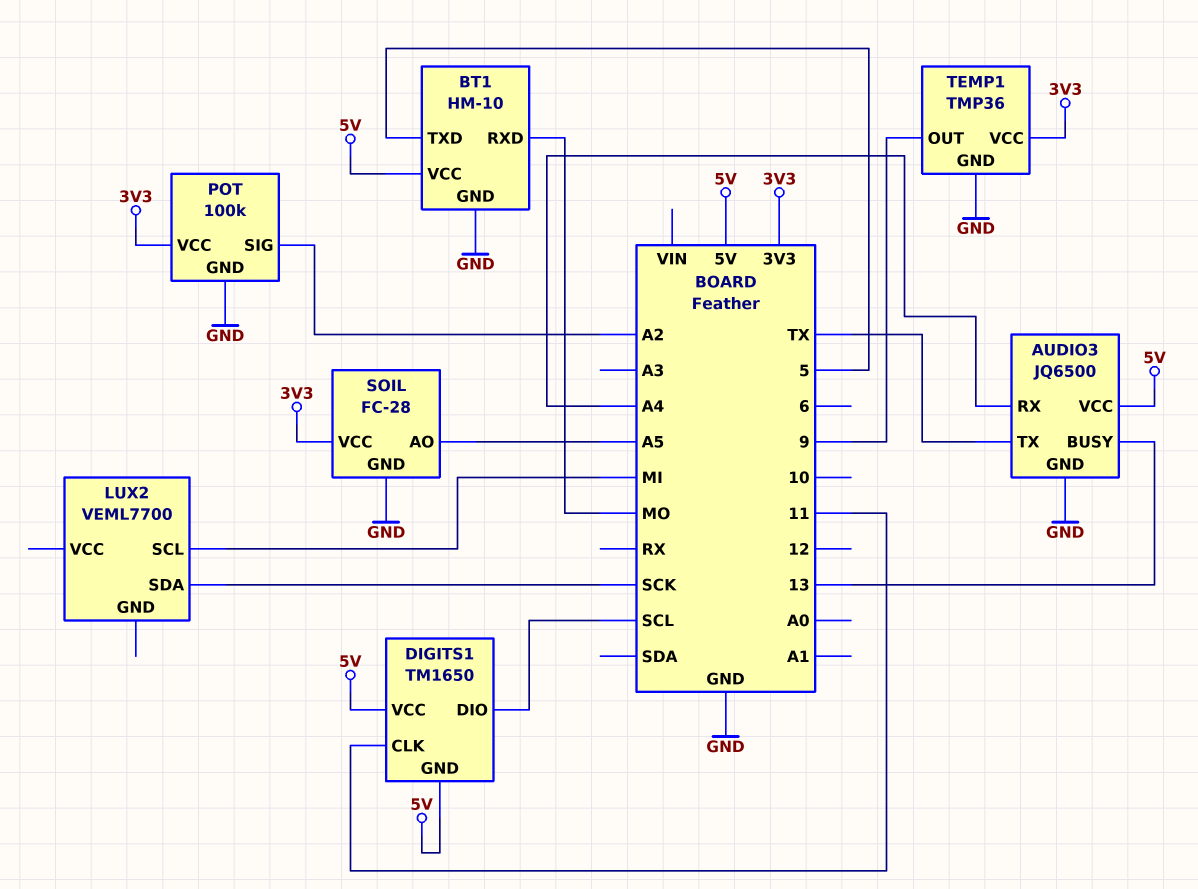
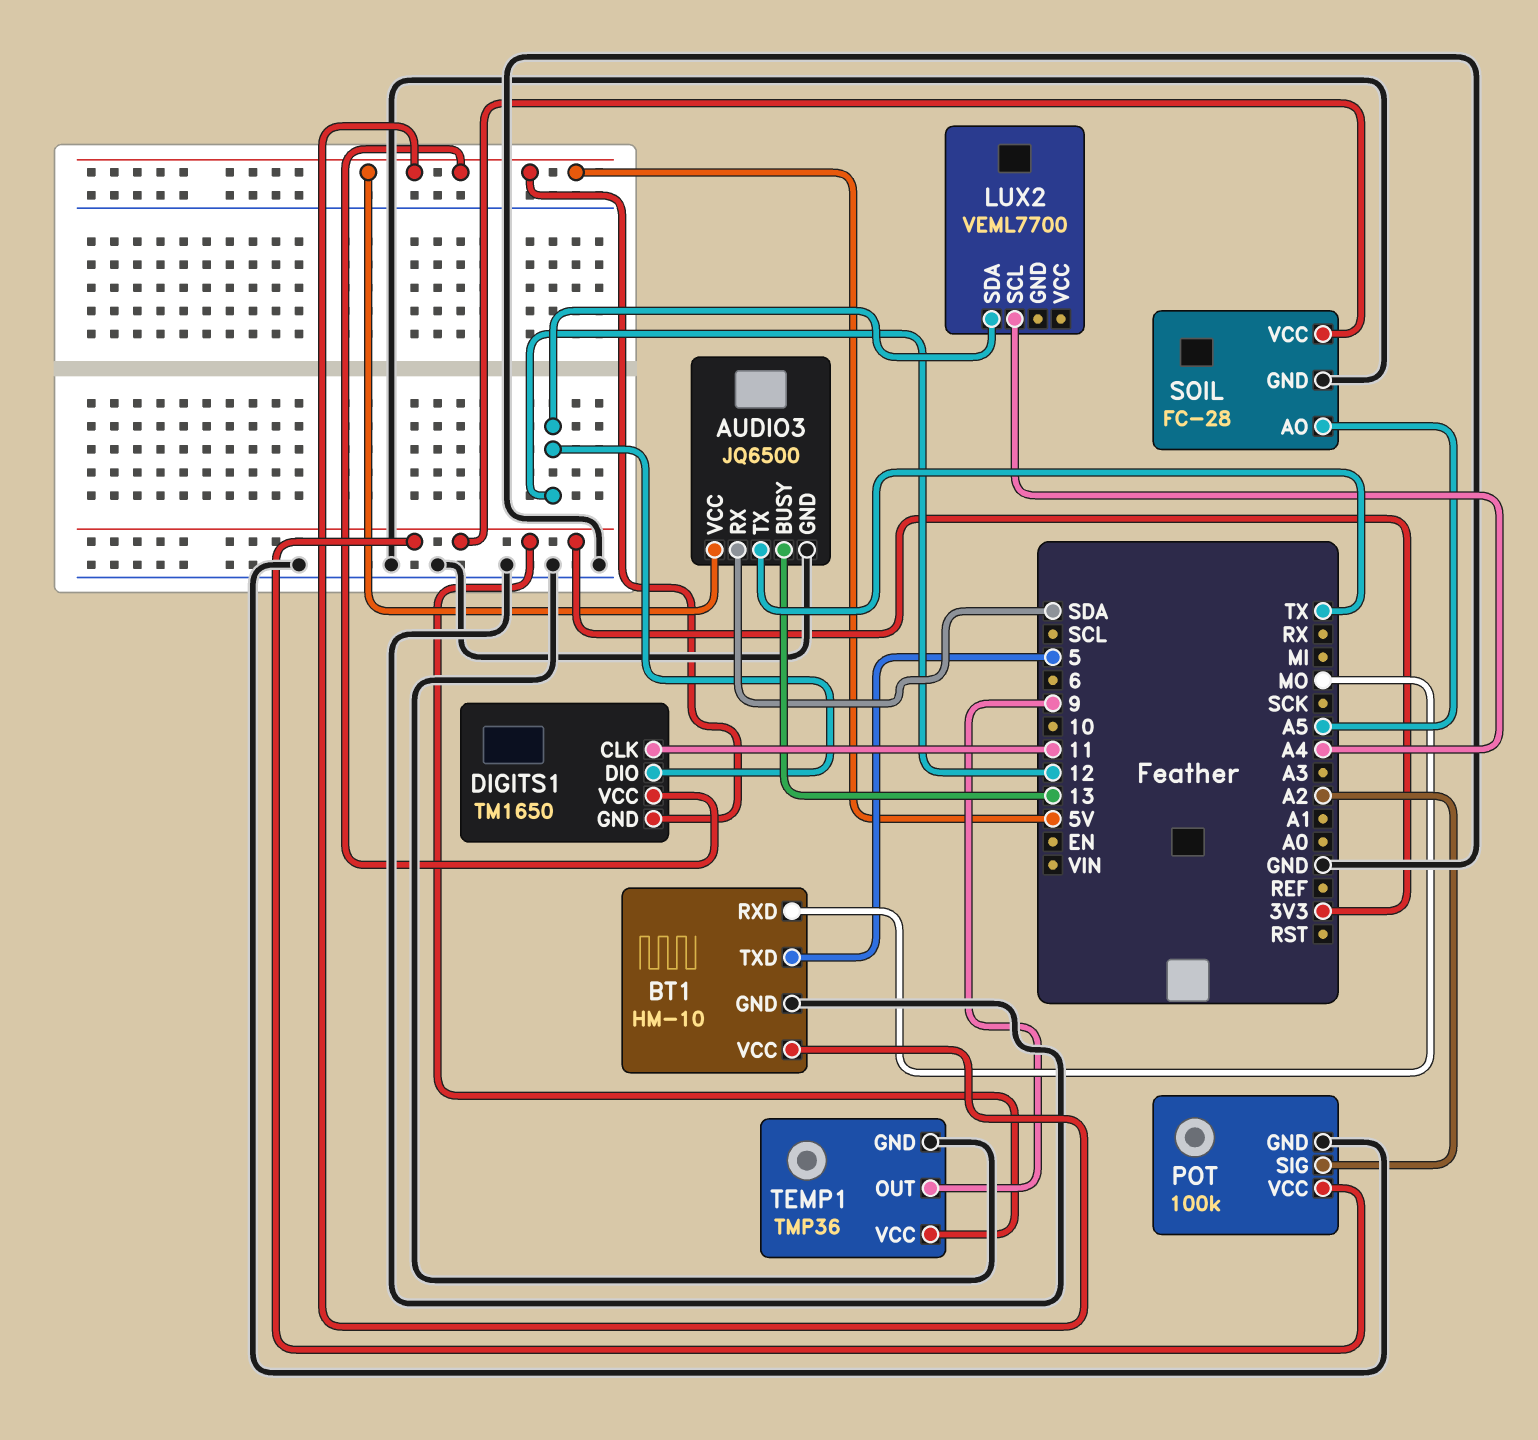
AUDIO3 pin RX: A4 -> SDA
DIGITS1 pin DIO: SCL -> 12
LUX2 pin SCL: MI -> A4
LUX2 pin SDA: SCK -> 12

